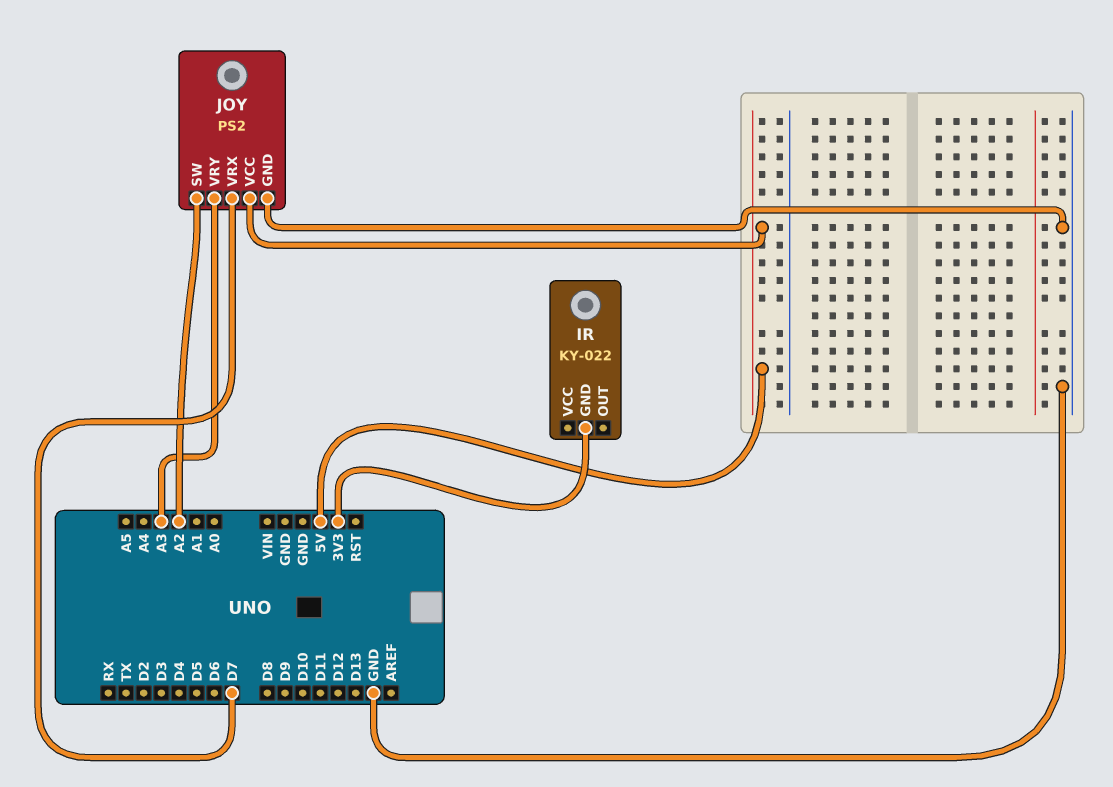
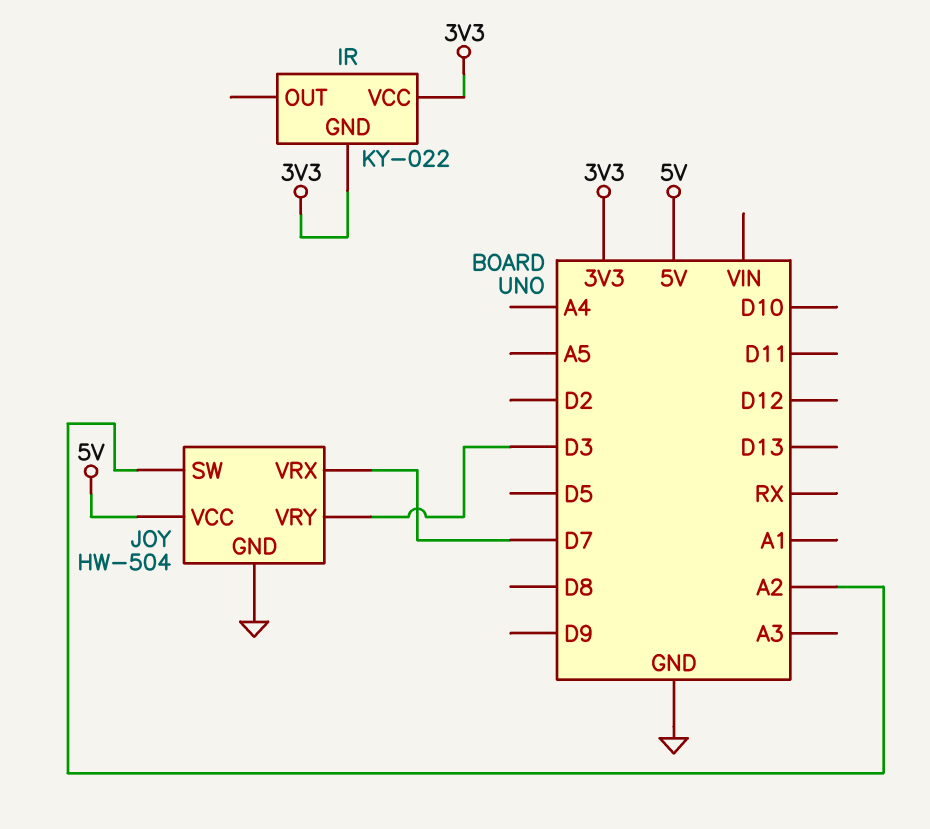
IR pin VCC: none -> 3V3
JOY: PS2 -> HW-504
JOY pin VRY: A3 -> D3

